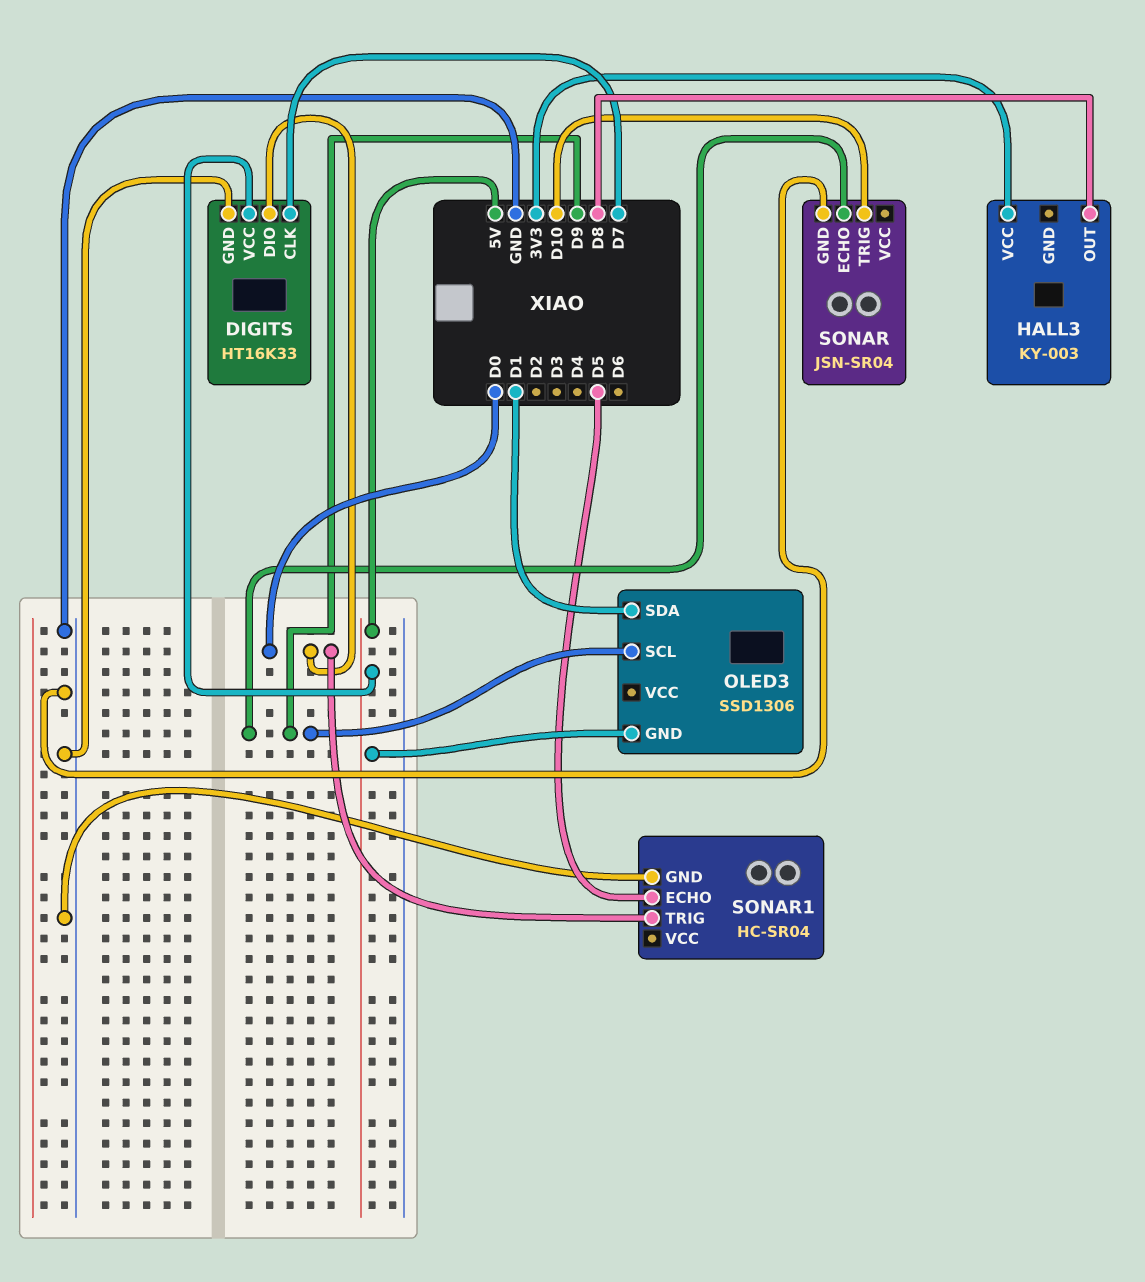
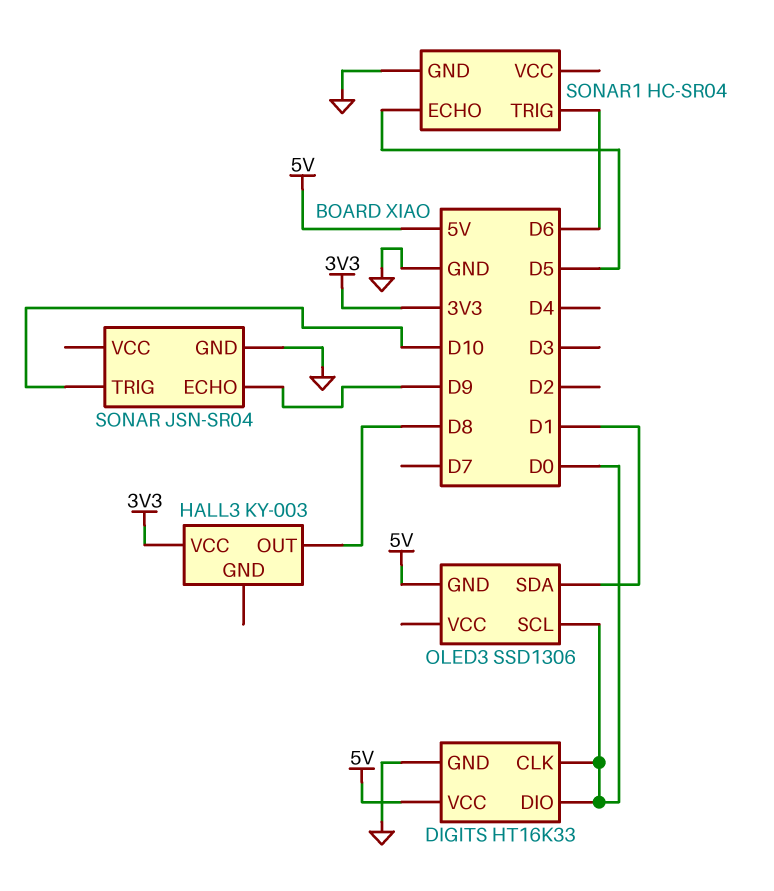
DIGITS pin CLK: D7 -> D0
OLED3 pin SCL: D9 -> D0
SONAR1 pin TRIG: D0 -> D6

